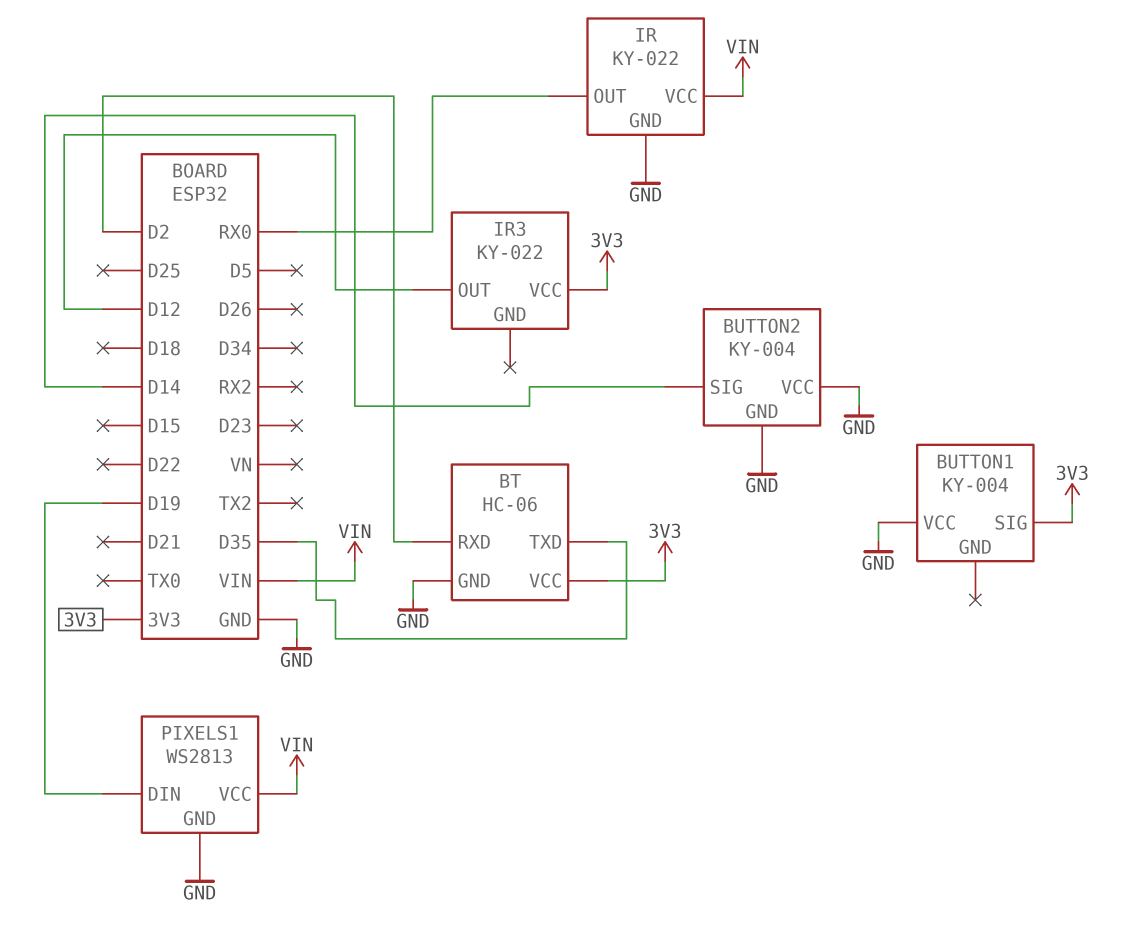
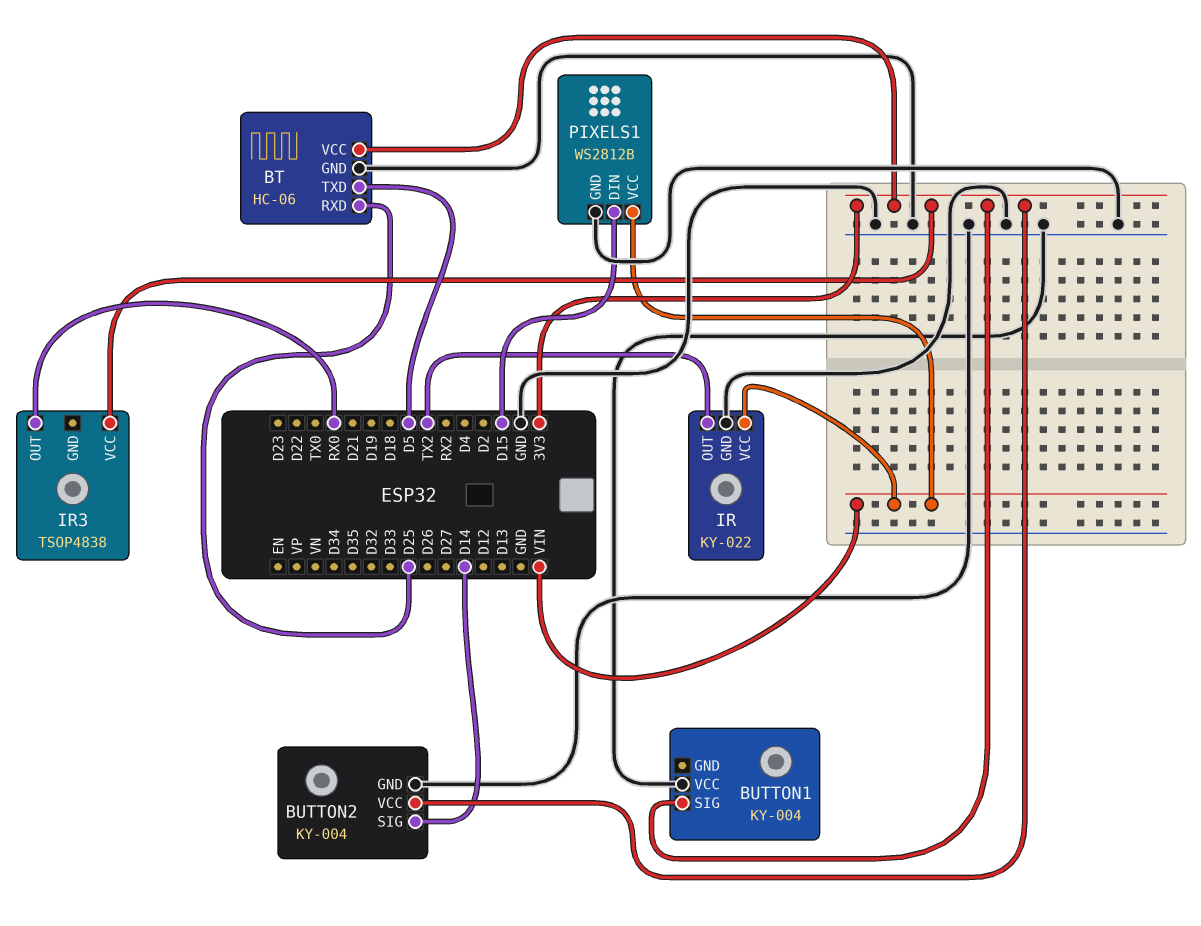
BT pin RXD: D2 -> D25
BT pin TXD: D35 -> D5
BUTTON2 pin VCC: GND -> 3V3
IR pin OUT: RX0 -> TX2
IR3: KY-022 -> TSOP4838
IR3 pin OUT: D12 -> RX0
PIXELS1: WS2813 -> WS2812B
PIXELS1 pin DIN: D19 -> D15

